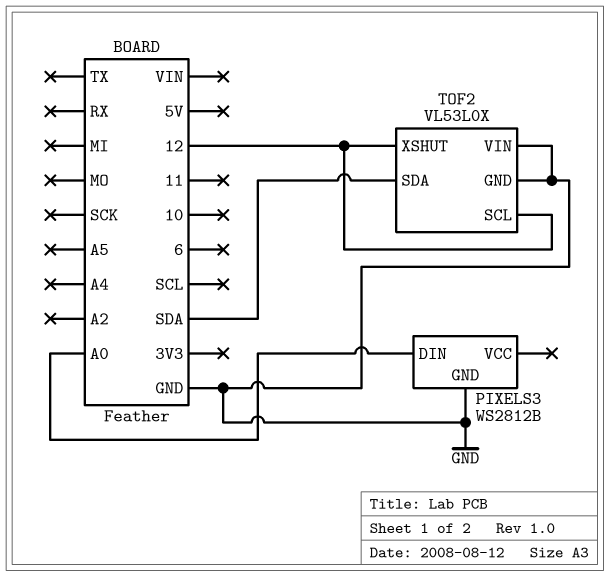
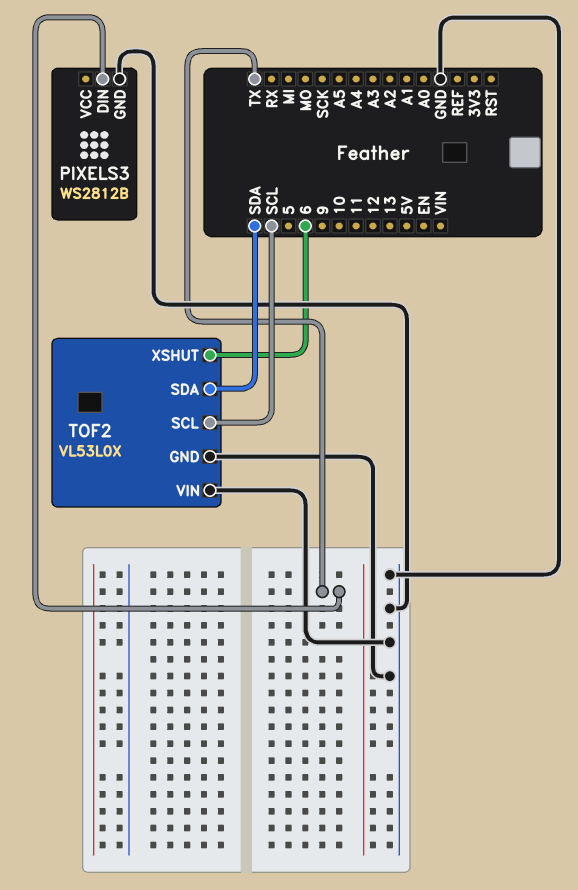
PIXELS3 pin DIN: A0 -> TX
TOF2 pin SCL: 12 -> SCL
TOF2 pin XSHUT: 12 -> 6

